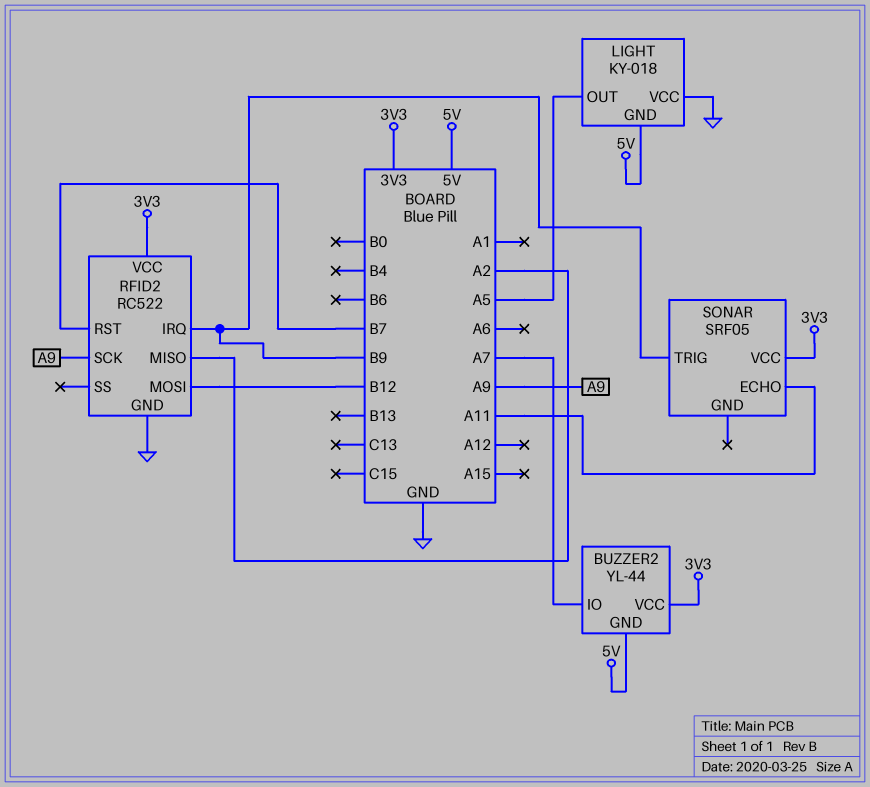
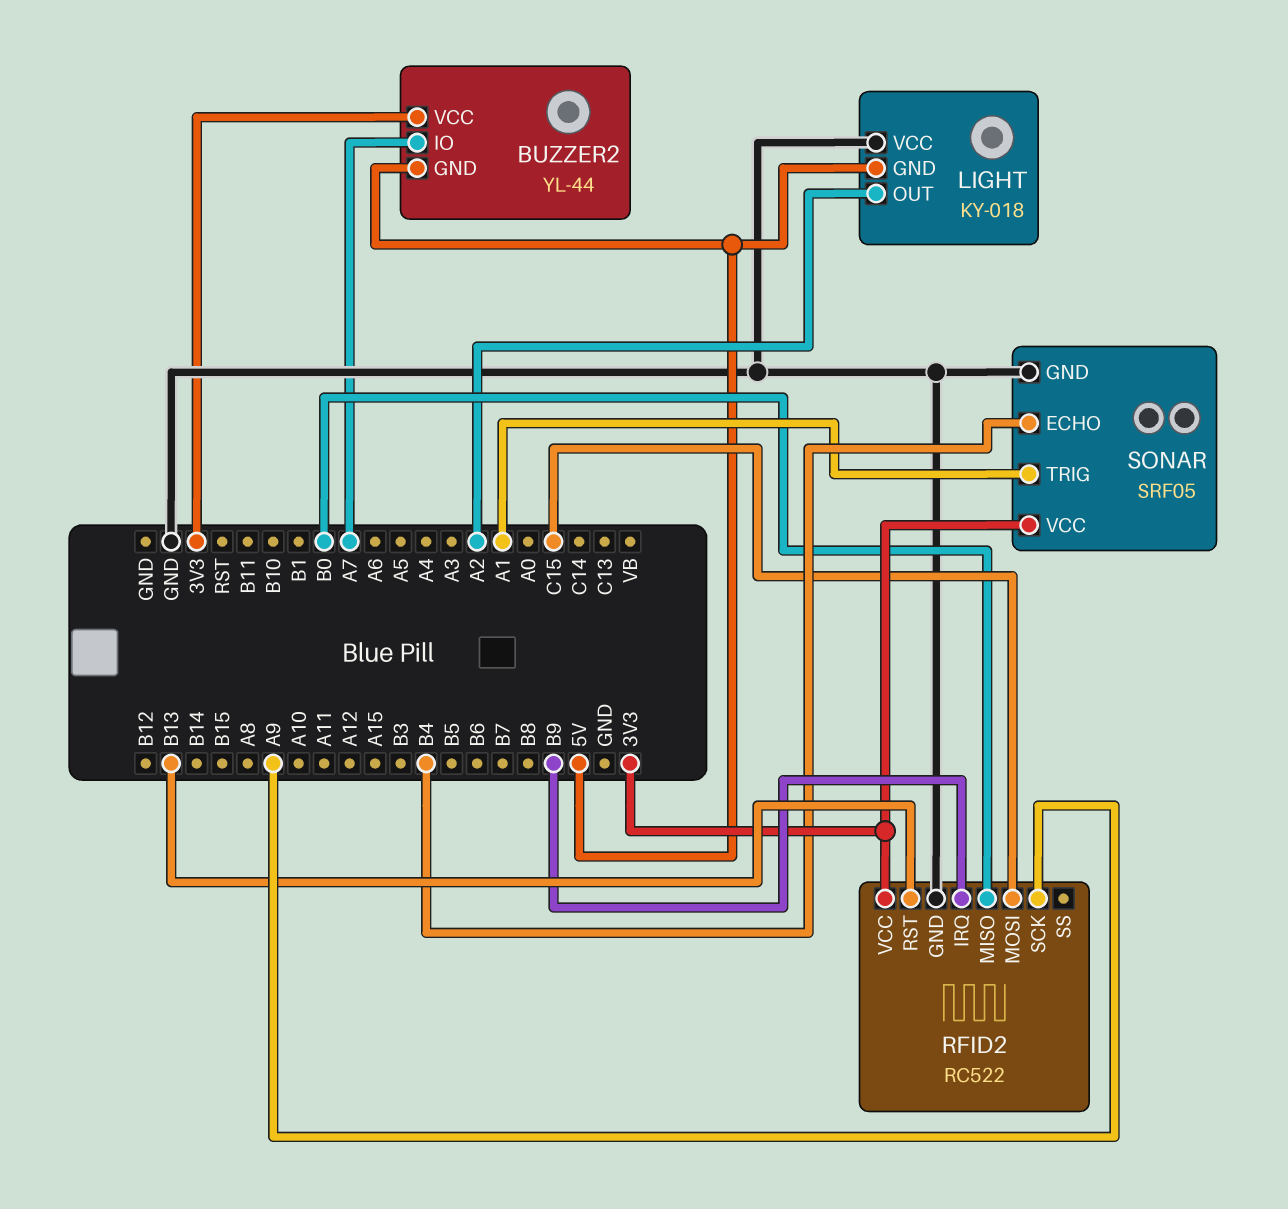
LIGHT pin OUT: A5 -> A2
RFID2 pin MISO: A2 -> B0
RFID2 pin MOSI: B12 -> C15
RFID2 pin RST: B7 -> B13
SONAR pin ECHO: A11 -> B4
SONAR pin GND: none -> GND
SONAR pin TRIG: B9 -> A1

